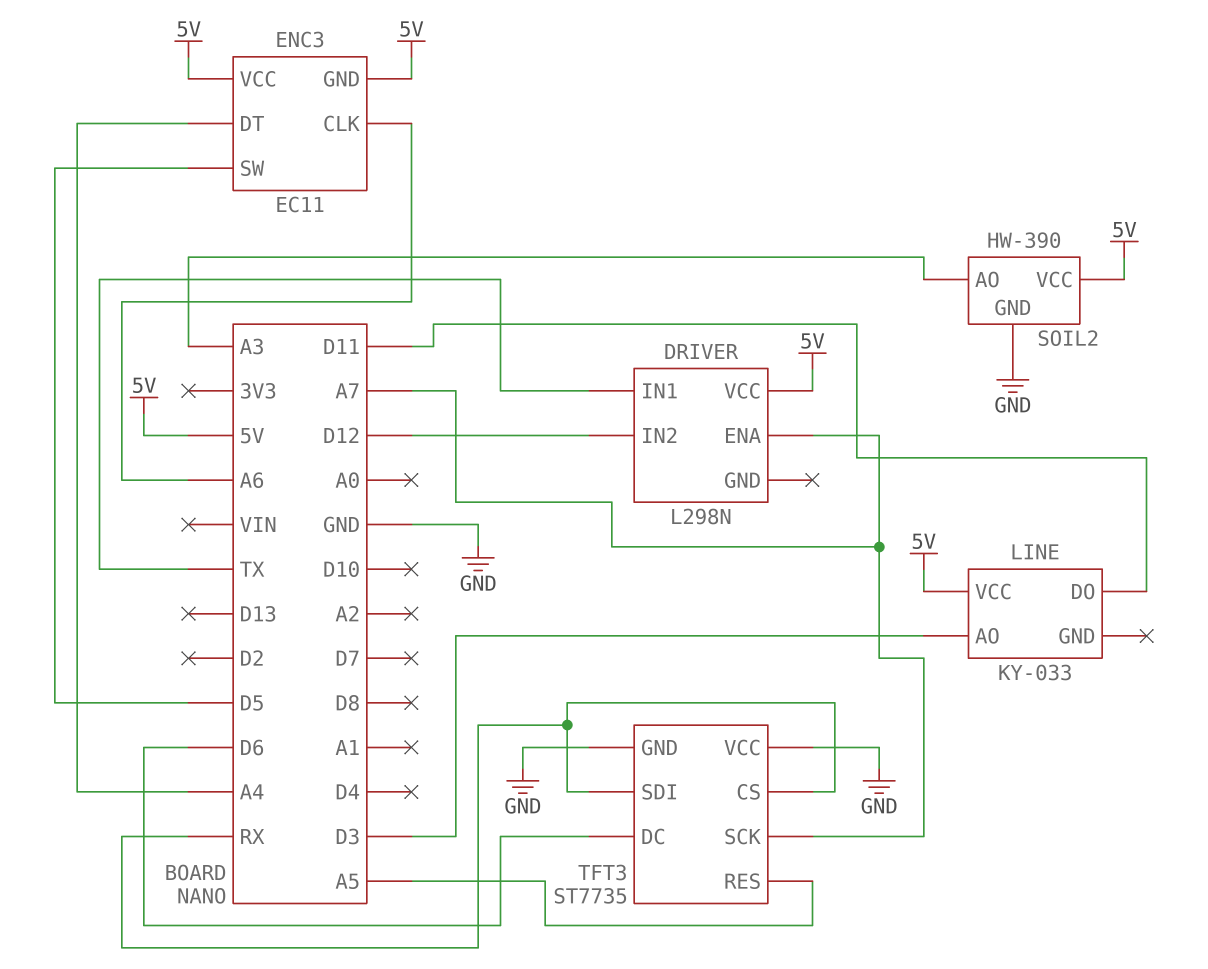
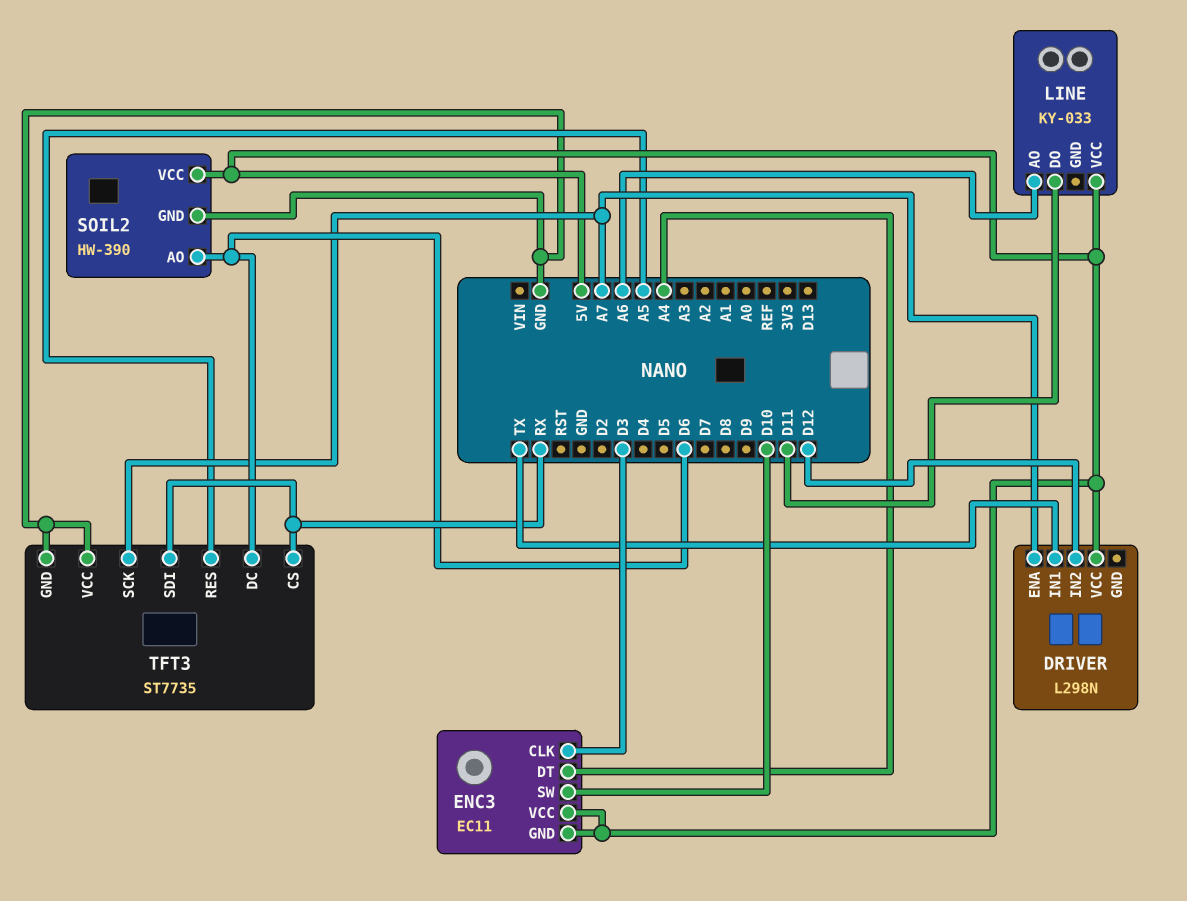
ENC3 pin CLK: A6 -> D3
ENC3 pin SW: D5 -> D10
LINE pin AO: D3 -> A6
SOIL2 pin AO: A3 -> D6

